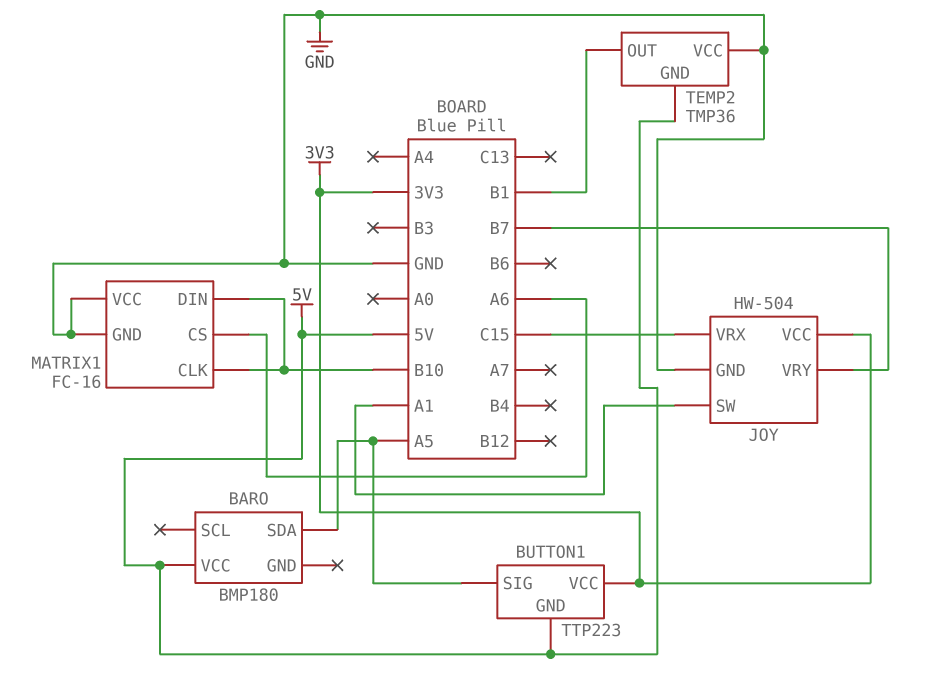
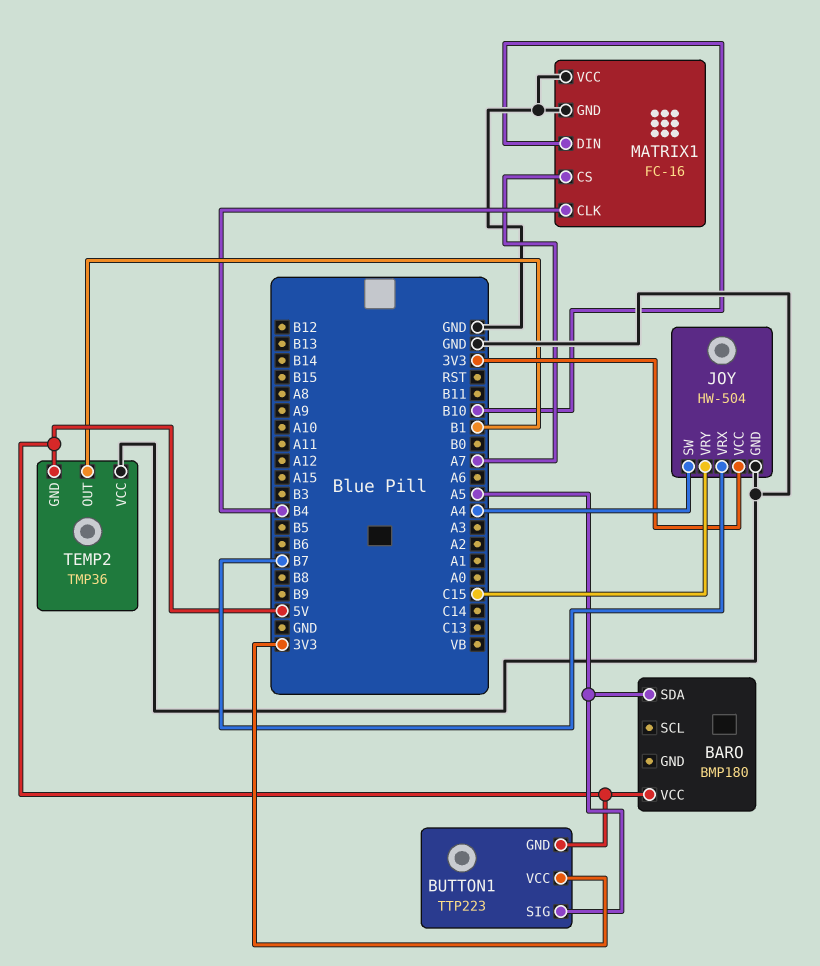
JOY pin SW: A1 -> A4
JOY pin VRX: C15 -> B7
JOY pin VRY: B7 -> C15
MATRIX1 pin CLK: B10 -> B4
MATRIX1 pin CS: A6 -> A7

